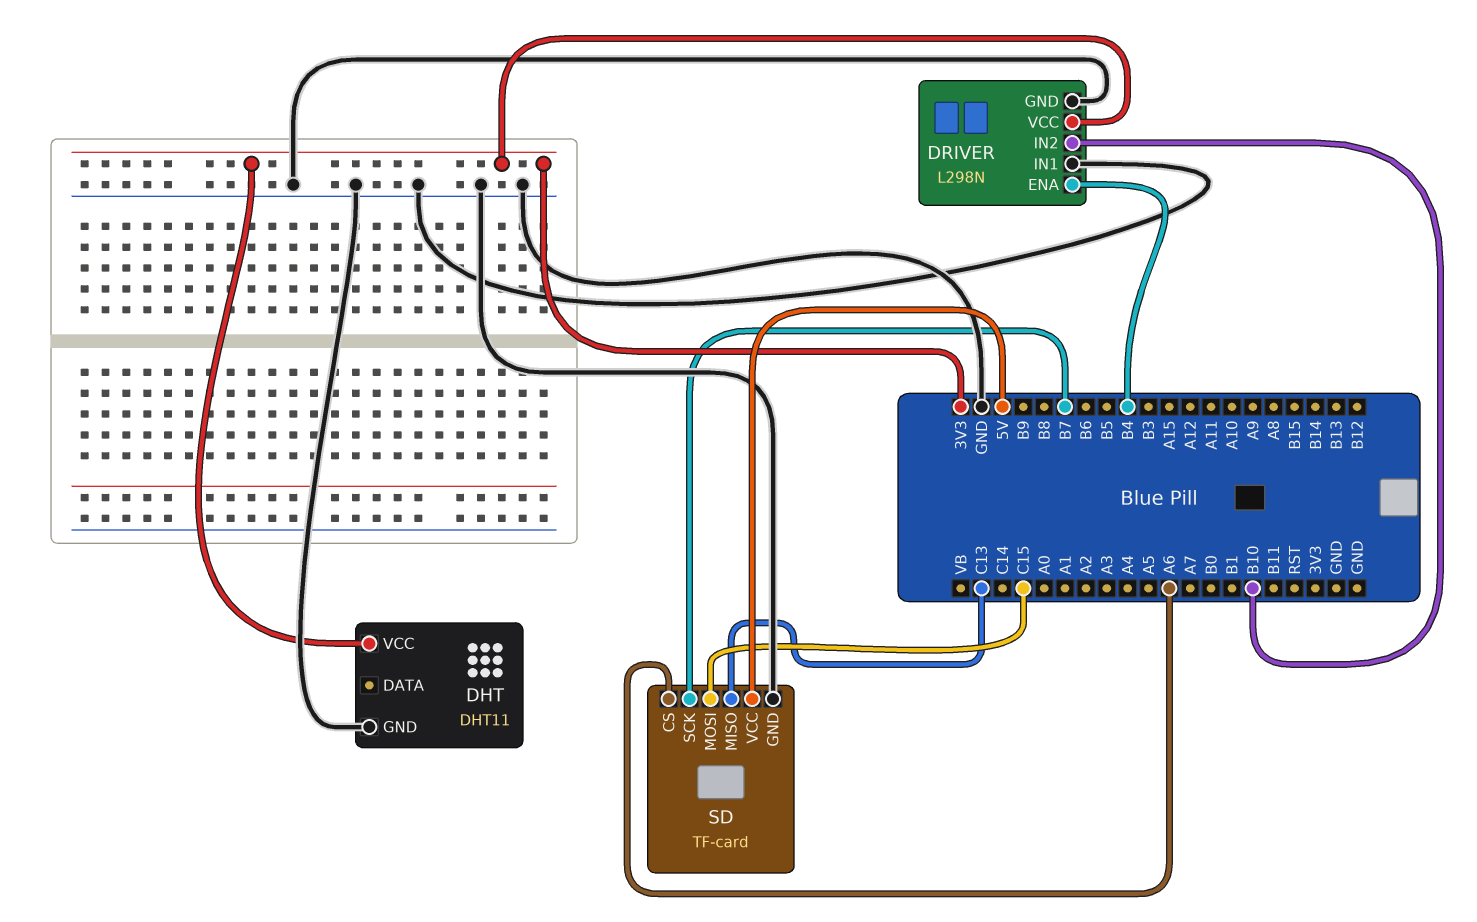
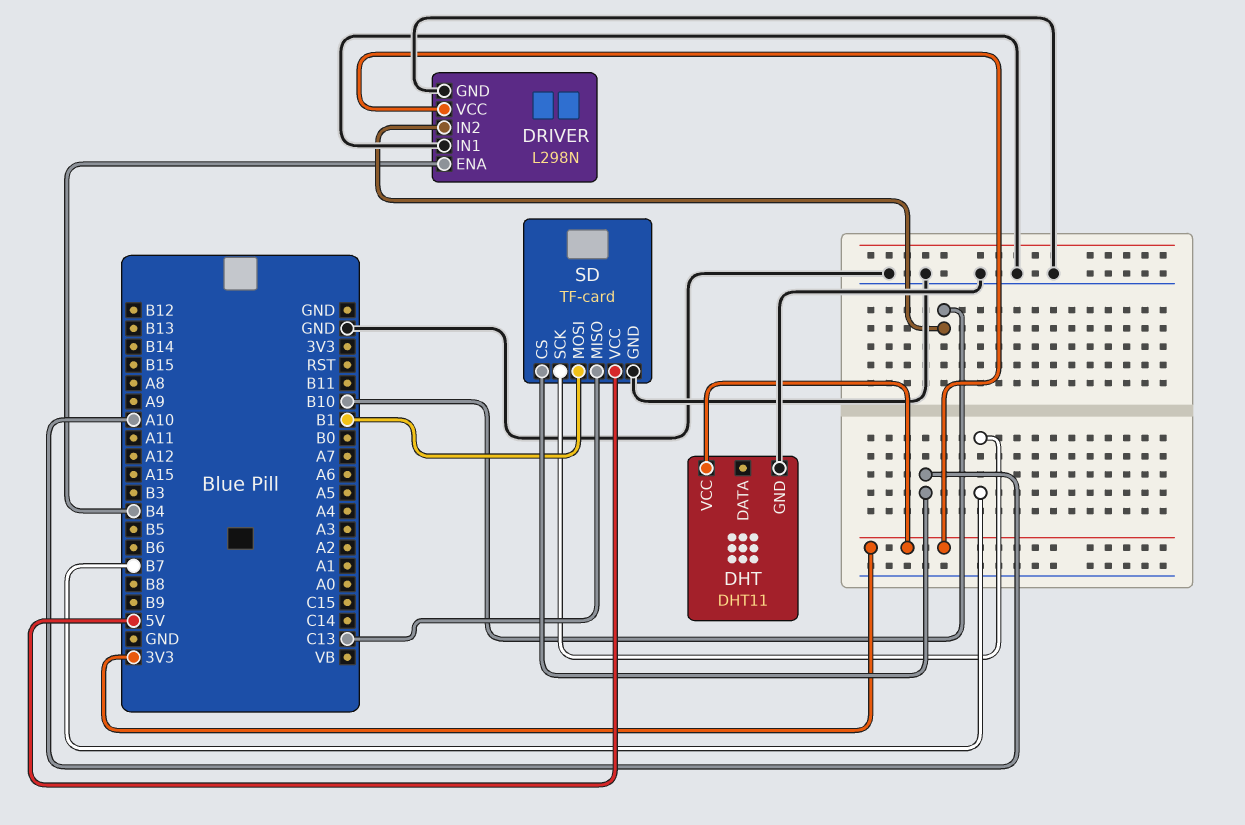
SD pin CS: A6 -> A10
SD pin MOSI: C15 -> B1

